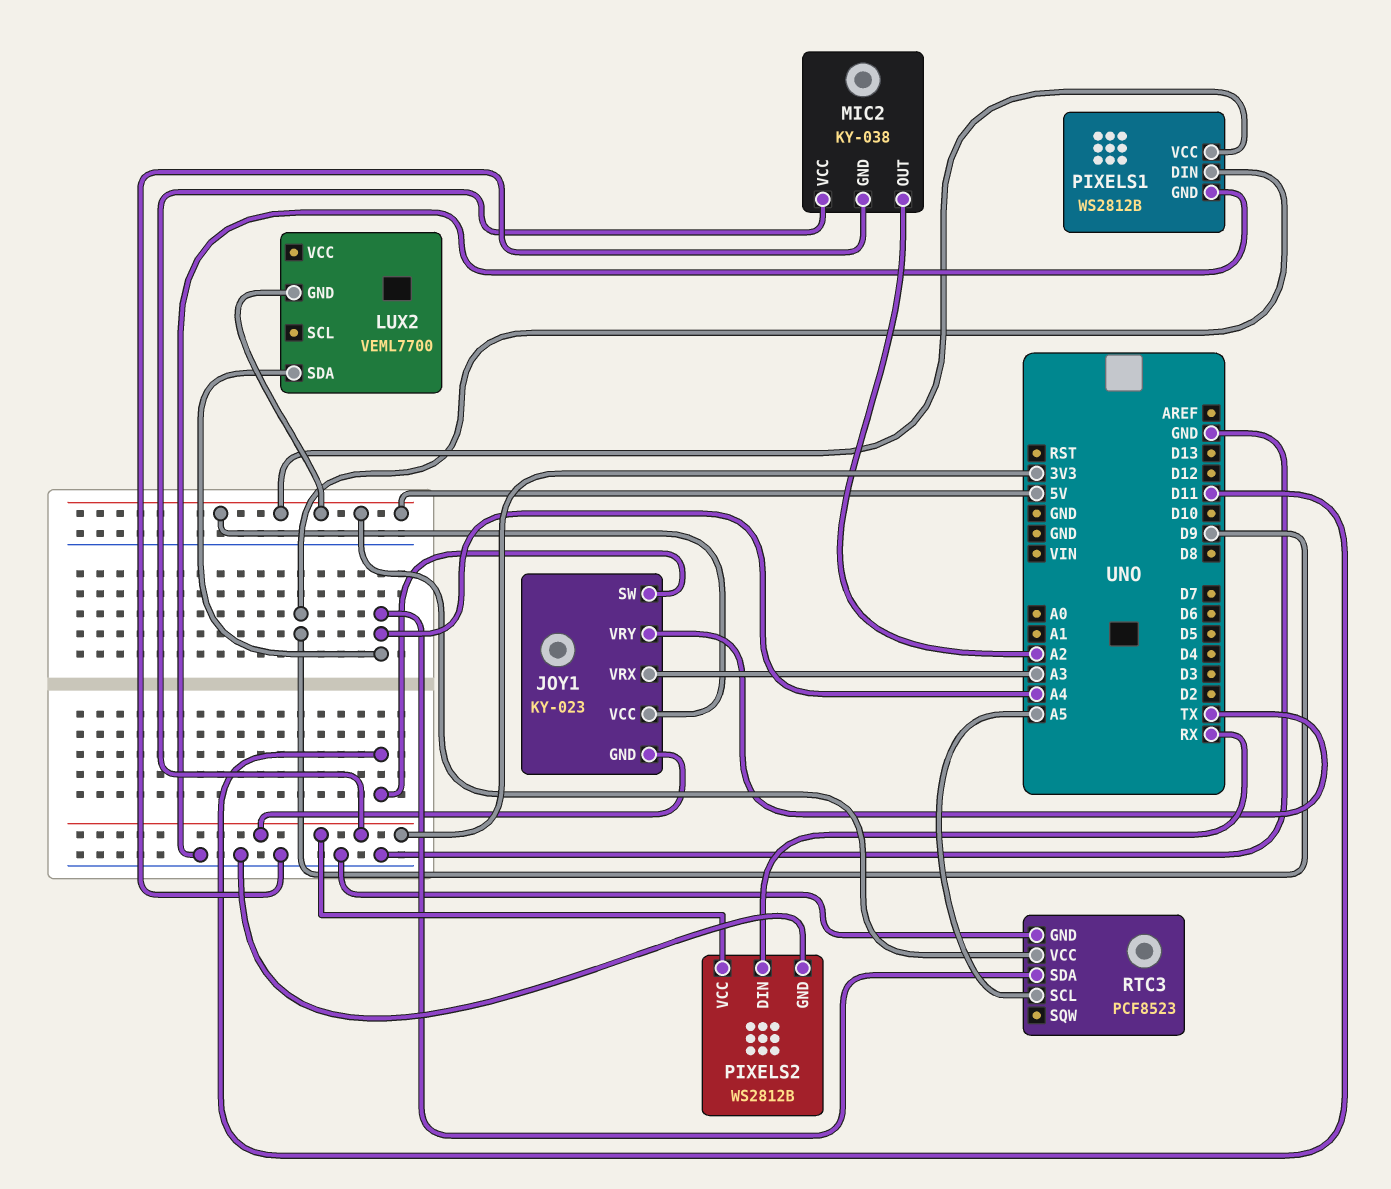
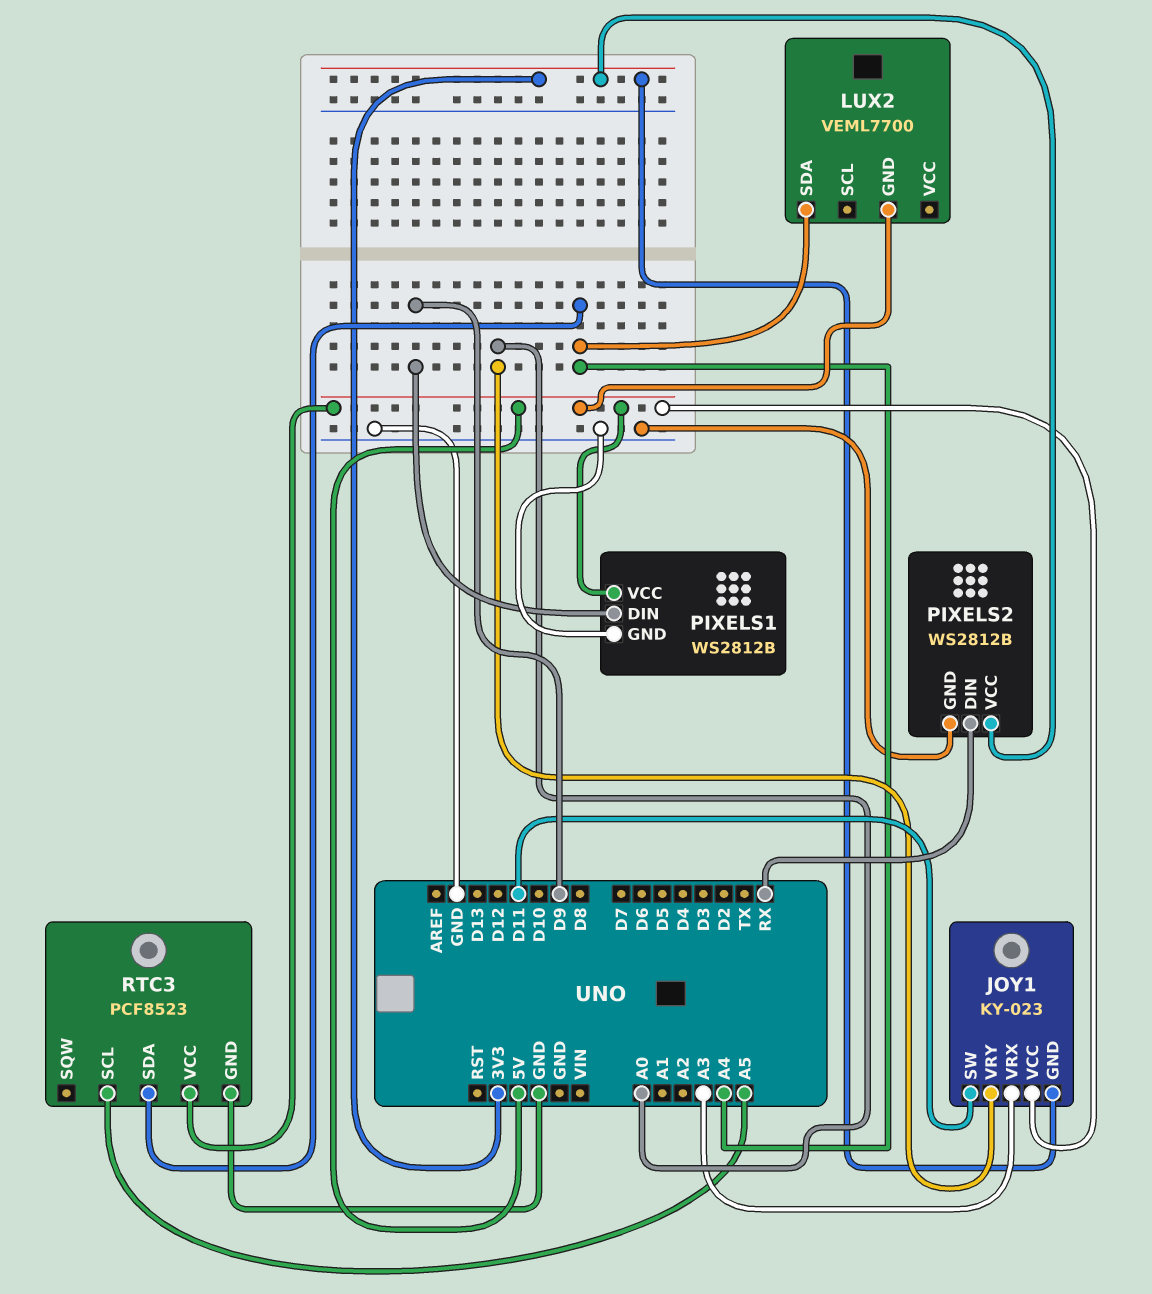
JOY1 pin VRY: TX -> A0
MIC2: KY-038 -> none
MIC2 pin GND: GND -> none
MIC2 pin OUT: A2 -> none
MIC2 pin VCC: 3V3 -> none

